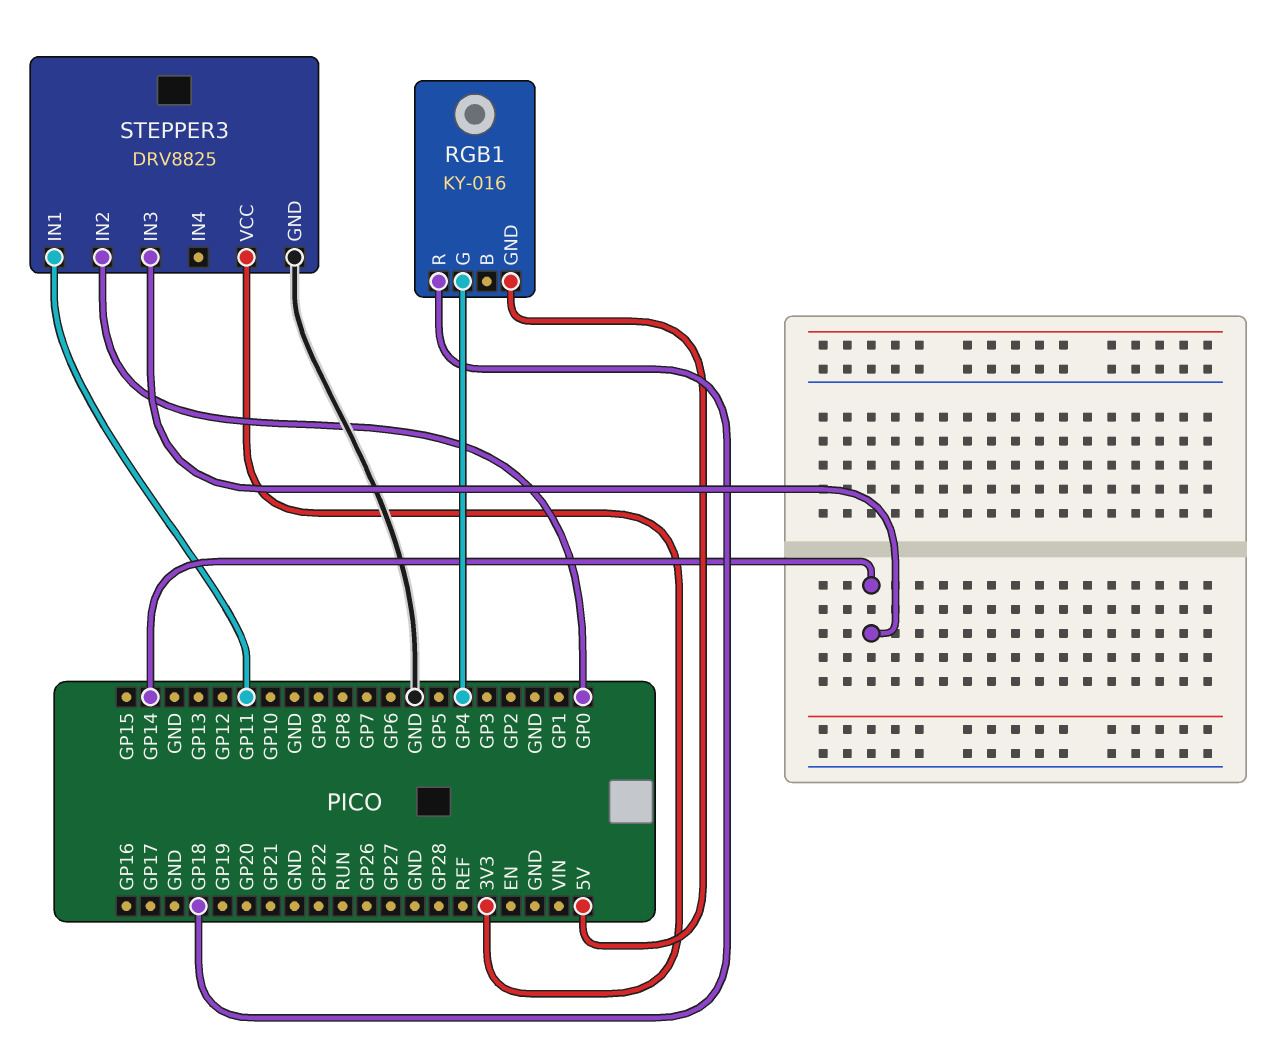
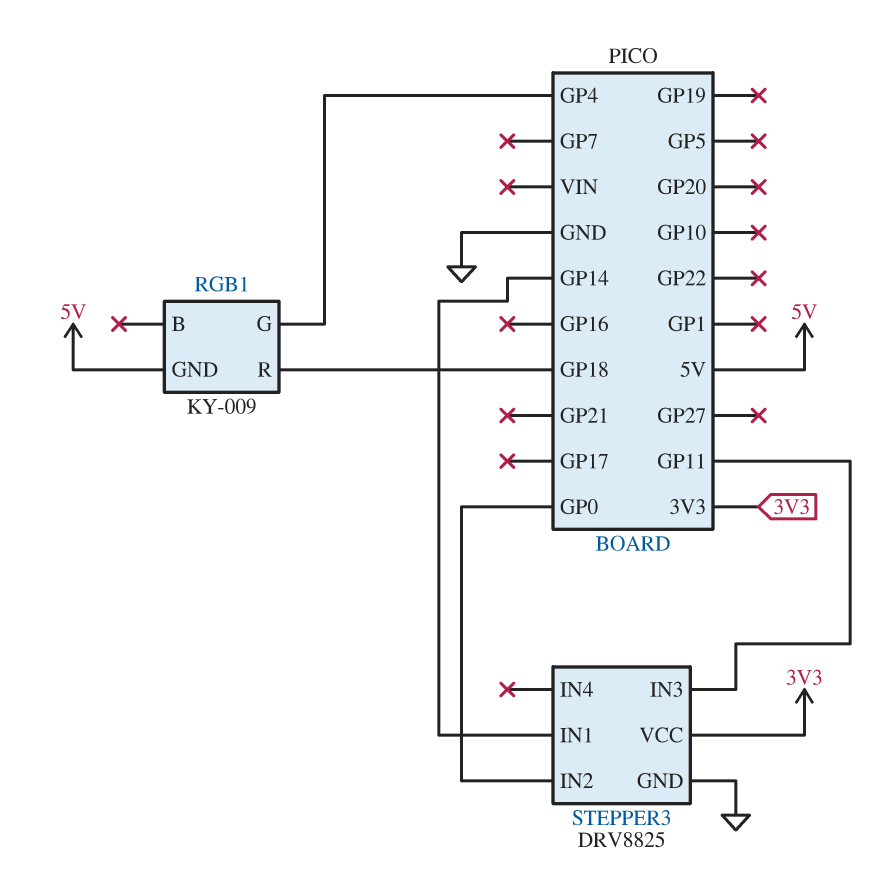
RGB1: KY-016 -> KY-009
STEPPER3 pin IN1: GP11 -> GP14
STEPPER3 pin IN3: GP14 -> GP11

